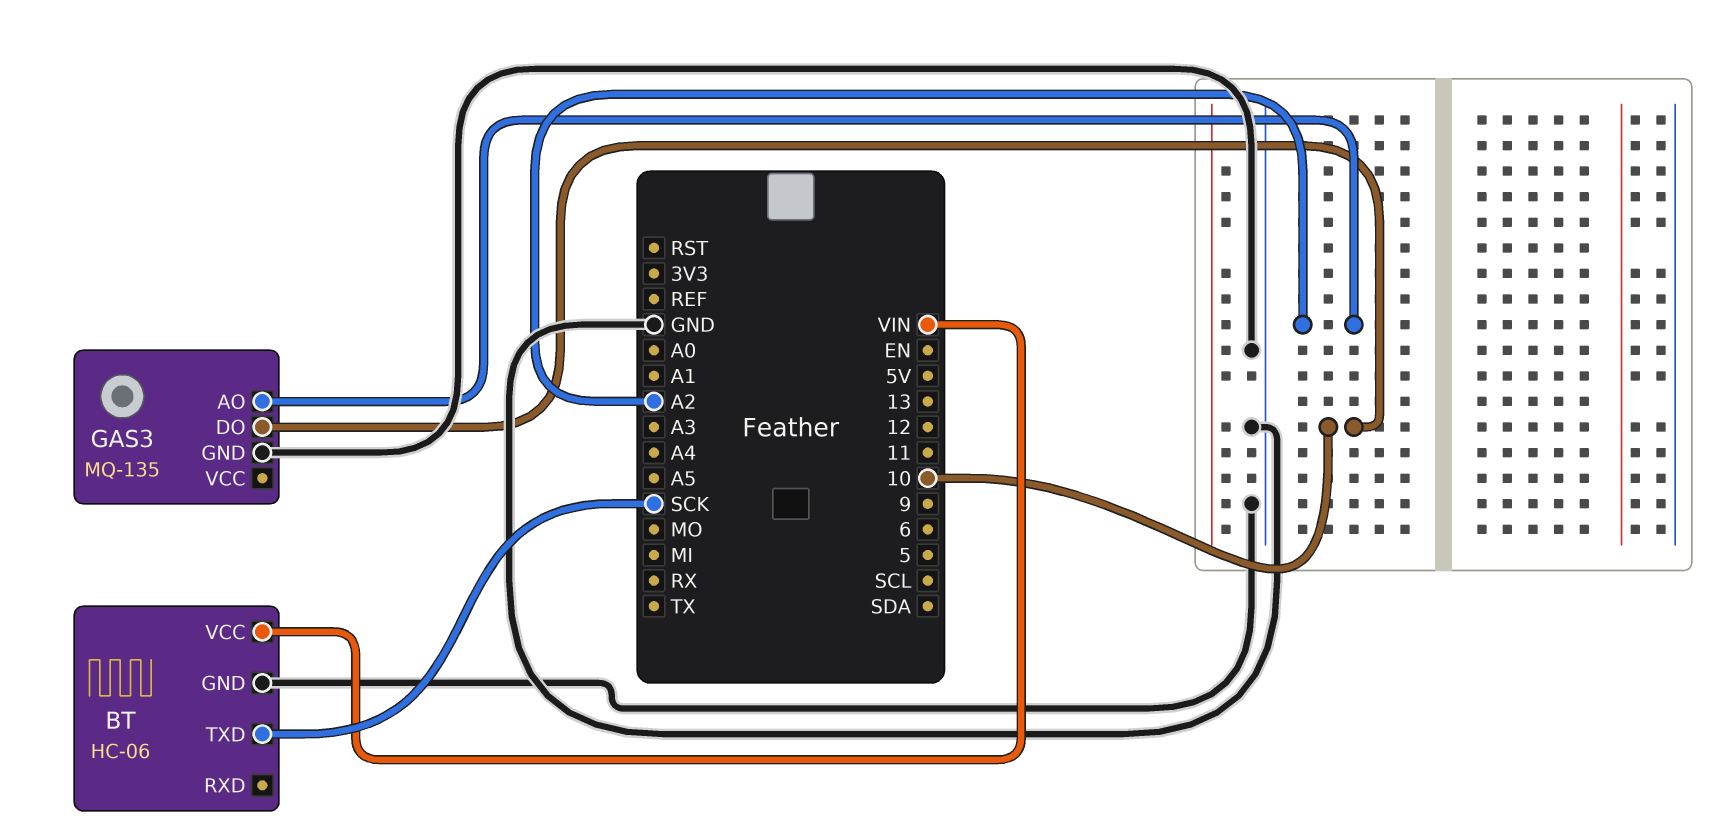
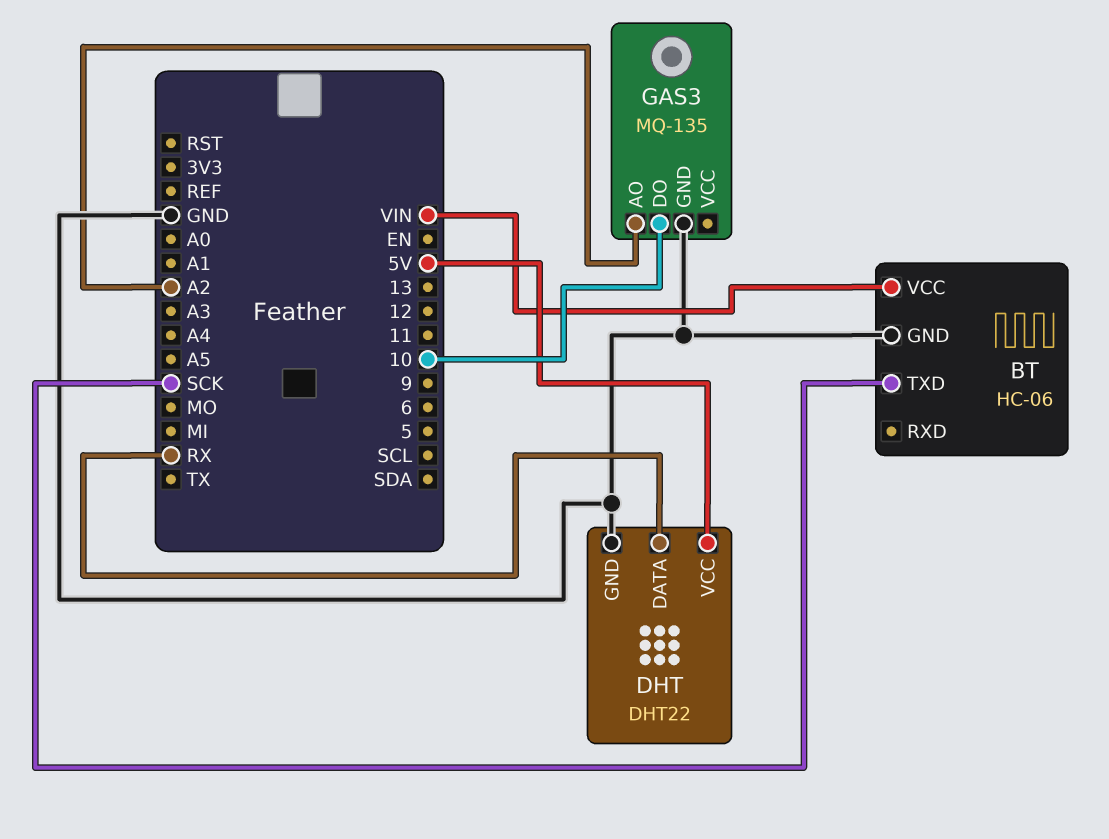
DHT: none -> DHT22
DHT pin DATA: none -> RX
DHT pin GND: none -> GND
DHT pin VCC: none -> 5V

